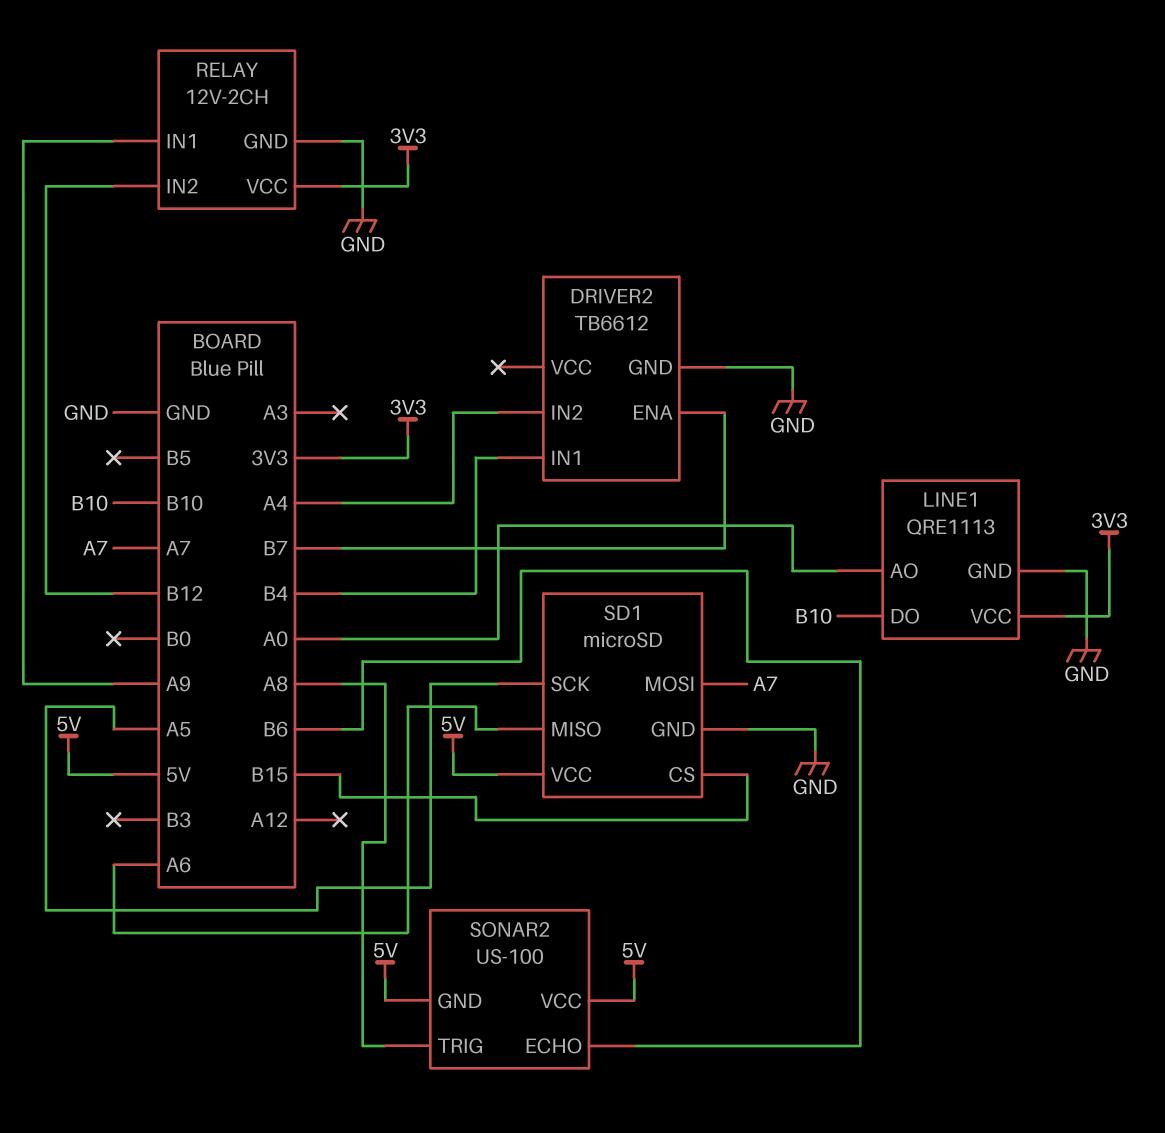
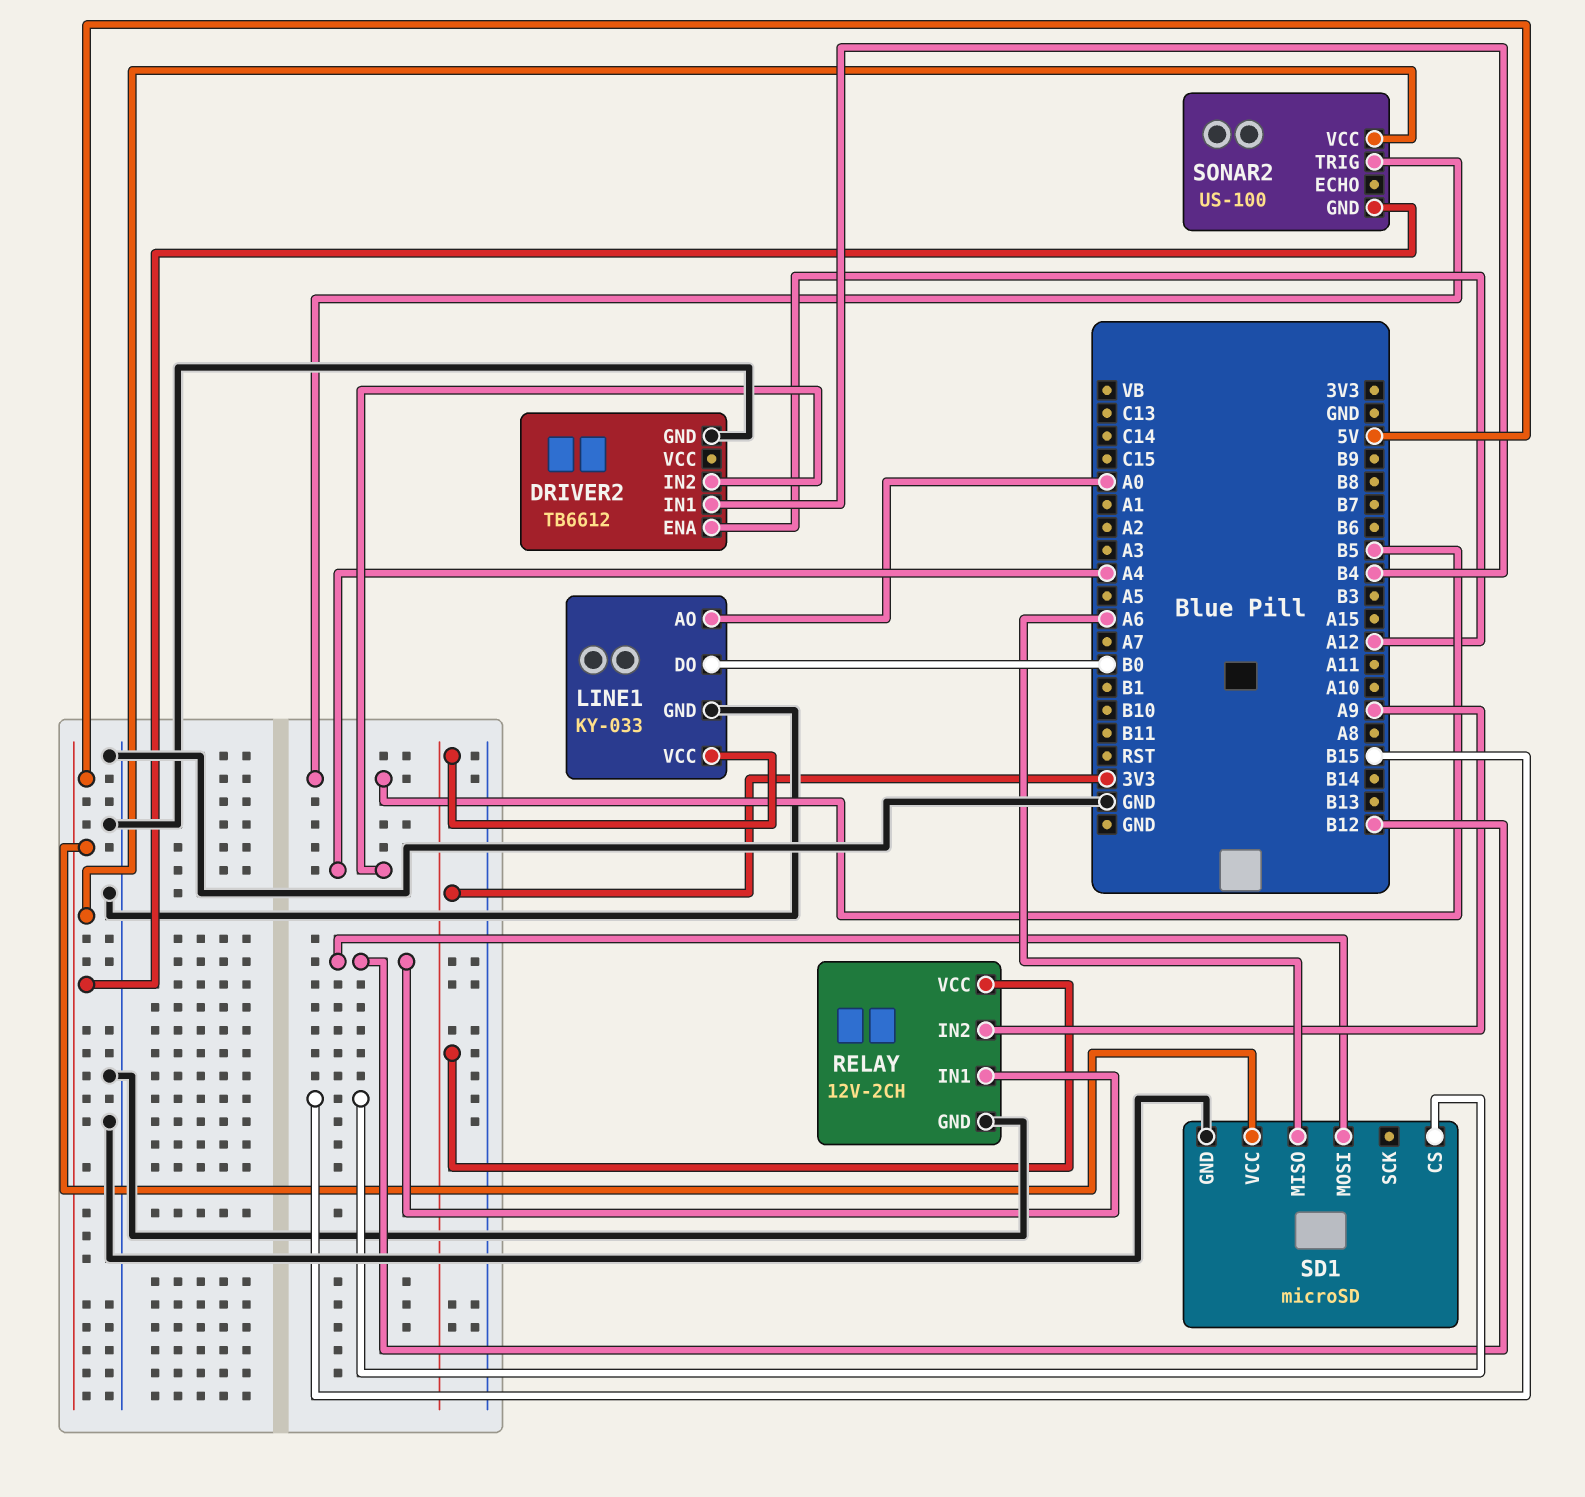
DRIVER2 pin ENA: B7 -> A12
LINE1: QRE1113 -> KY-033
LINE1 pin DO: B10 -> B0
RELAY pin IN1: A9 -> B12
RELAY pin IN2: B12 -> A9
SD1 pin MOSI: A7 -> B12
SD1 pin SCK: A5 -> none
SONAR2 pin ECHO: B6 -> none
SONAR2 pin TRIG: A8 -> B5

